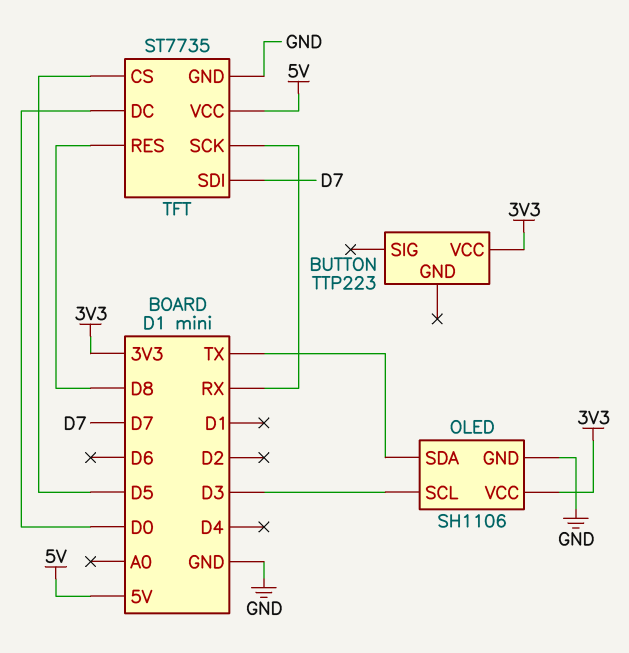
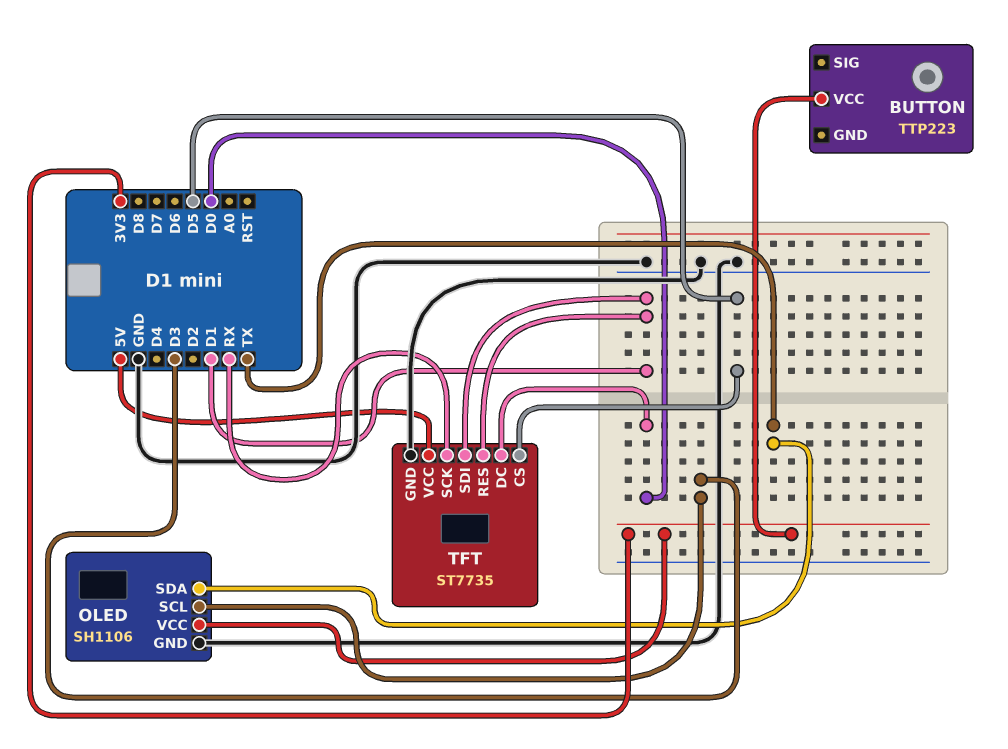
TFT pin RES: D8 -> D1
TFT pin SDI: D7 -> D1

